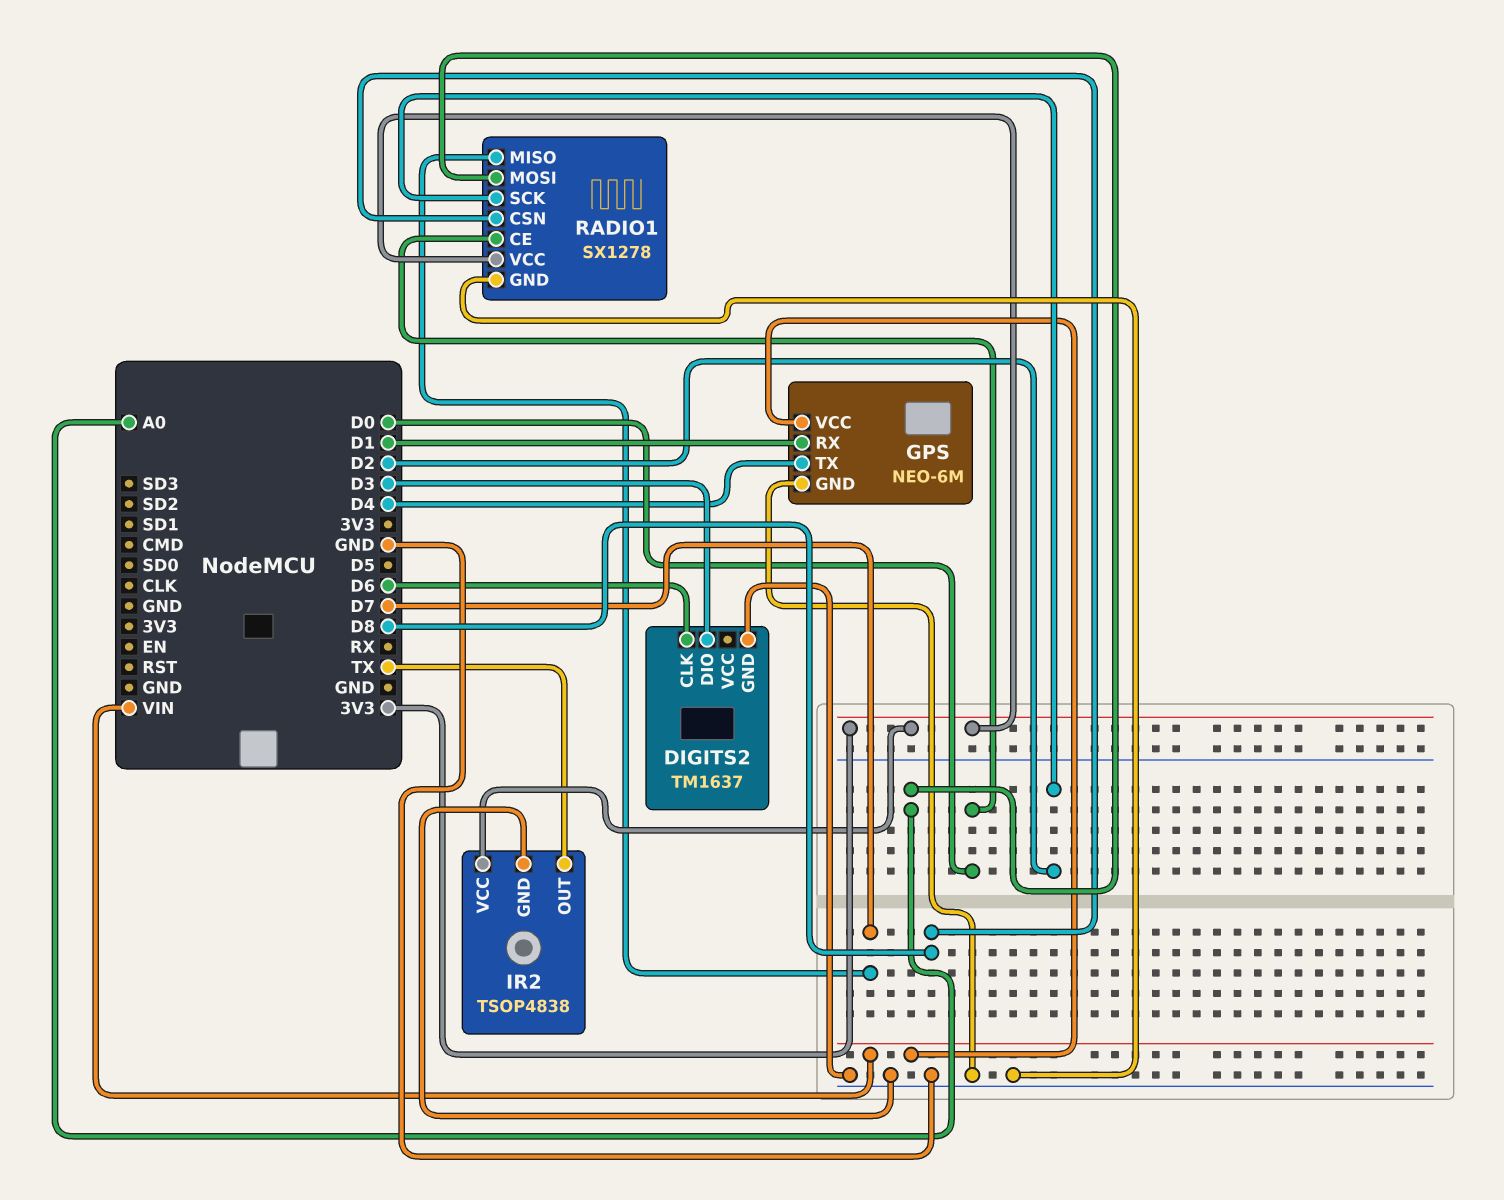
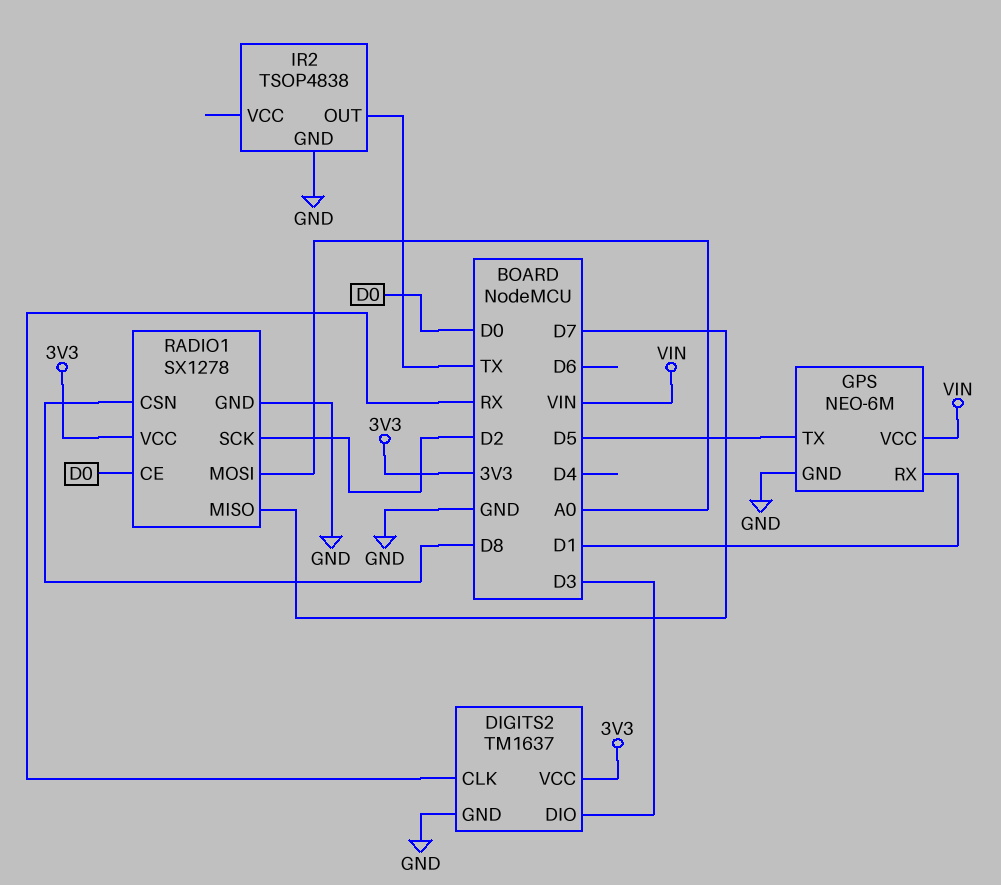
DIGITS2 pin CLK: D6 -> RX
DIGITS2 pin VCC: none -> 3V3
GPS pin TX: D4 -> D5
IR2 pin VCC: 3V3 -> none

